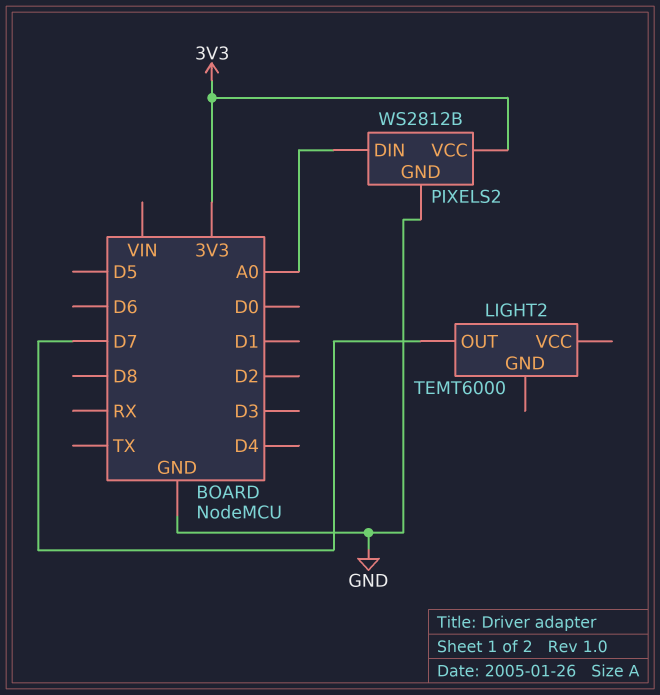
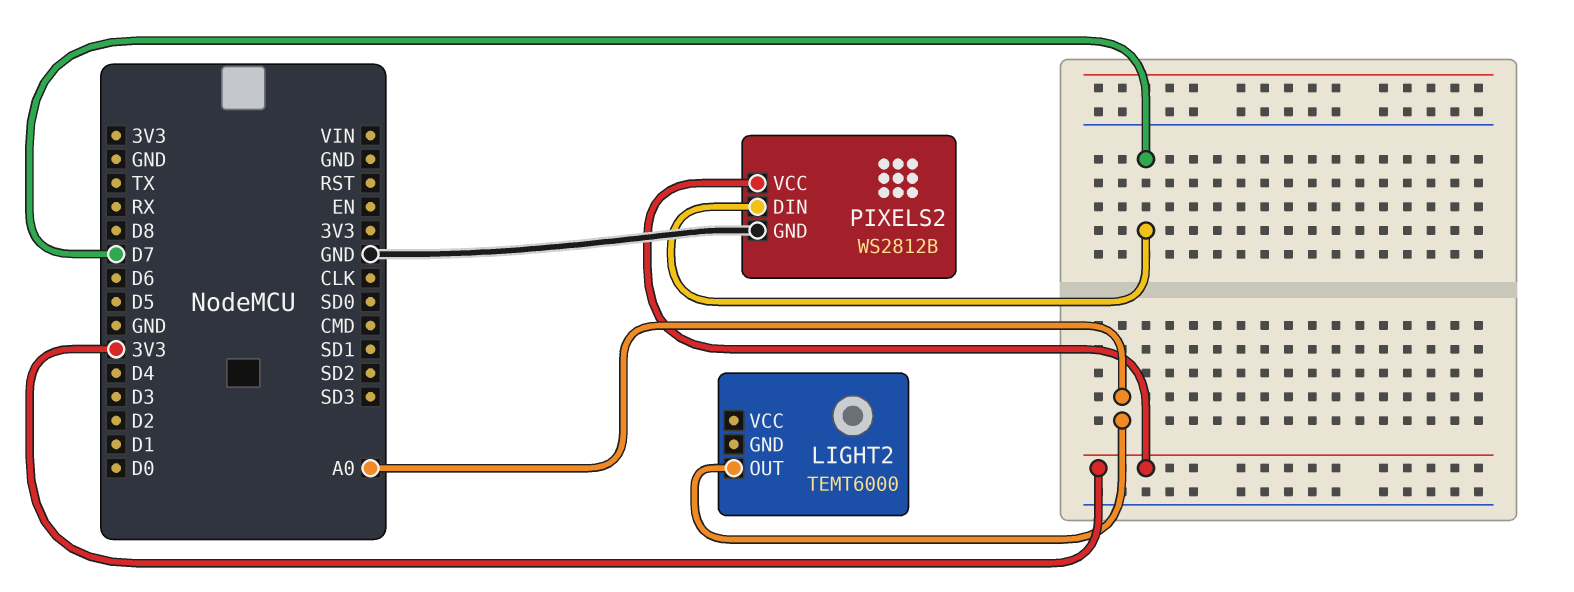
LIGHT2 pin OUT: D7 -> A0
PIXELS2 pin DIN: A0 -> D7

